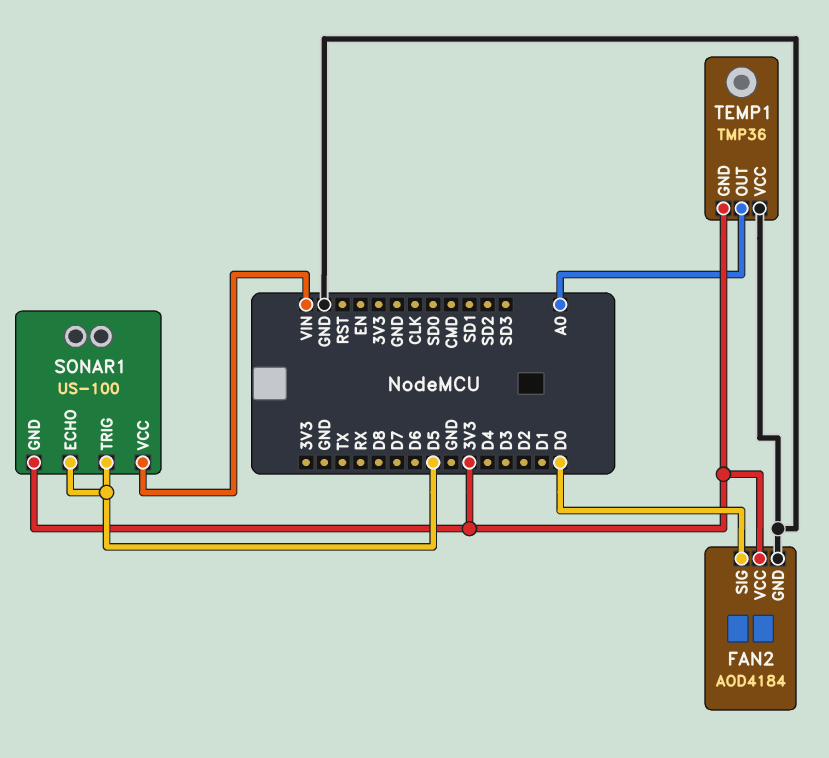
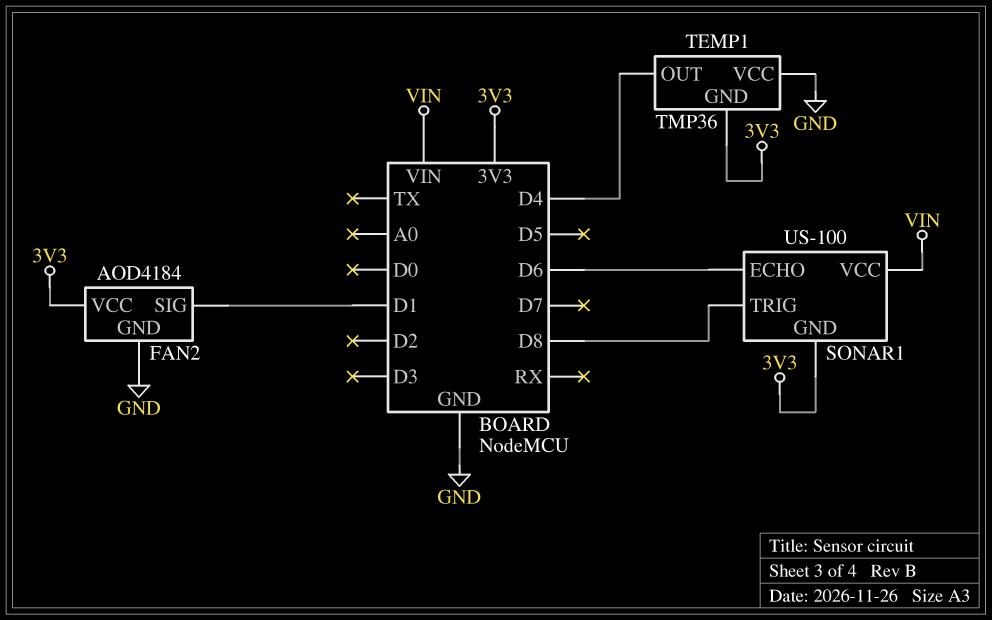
FAN2 pin SIG: D0 -> D1
SONAR1 pin ECHO: D5 -> D6
SONAR1 pin TRIG: D5 -> D8
TEMP1 pin OUT: A0 -> D4

